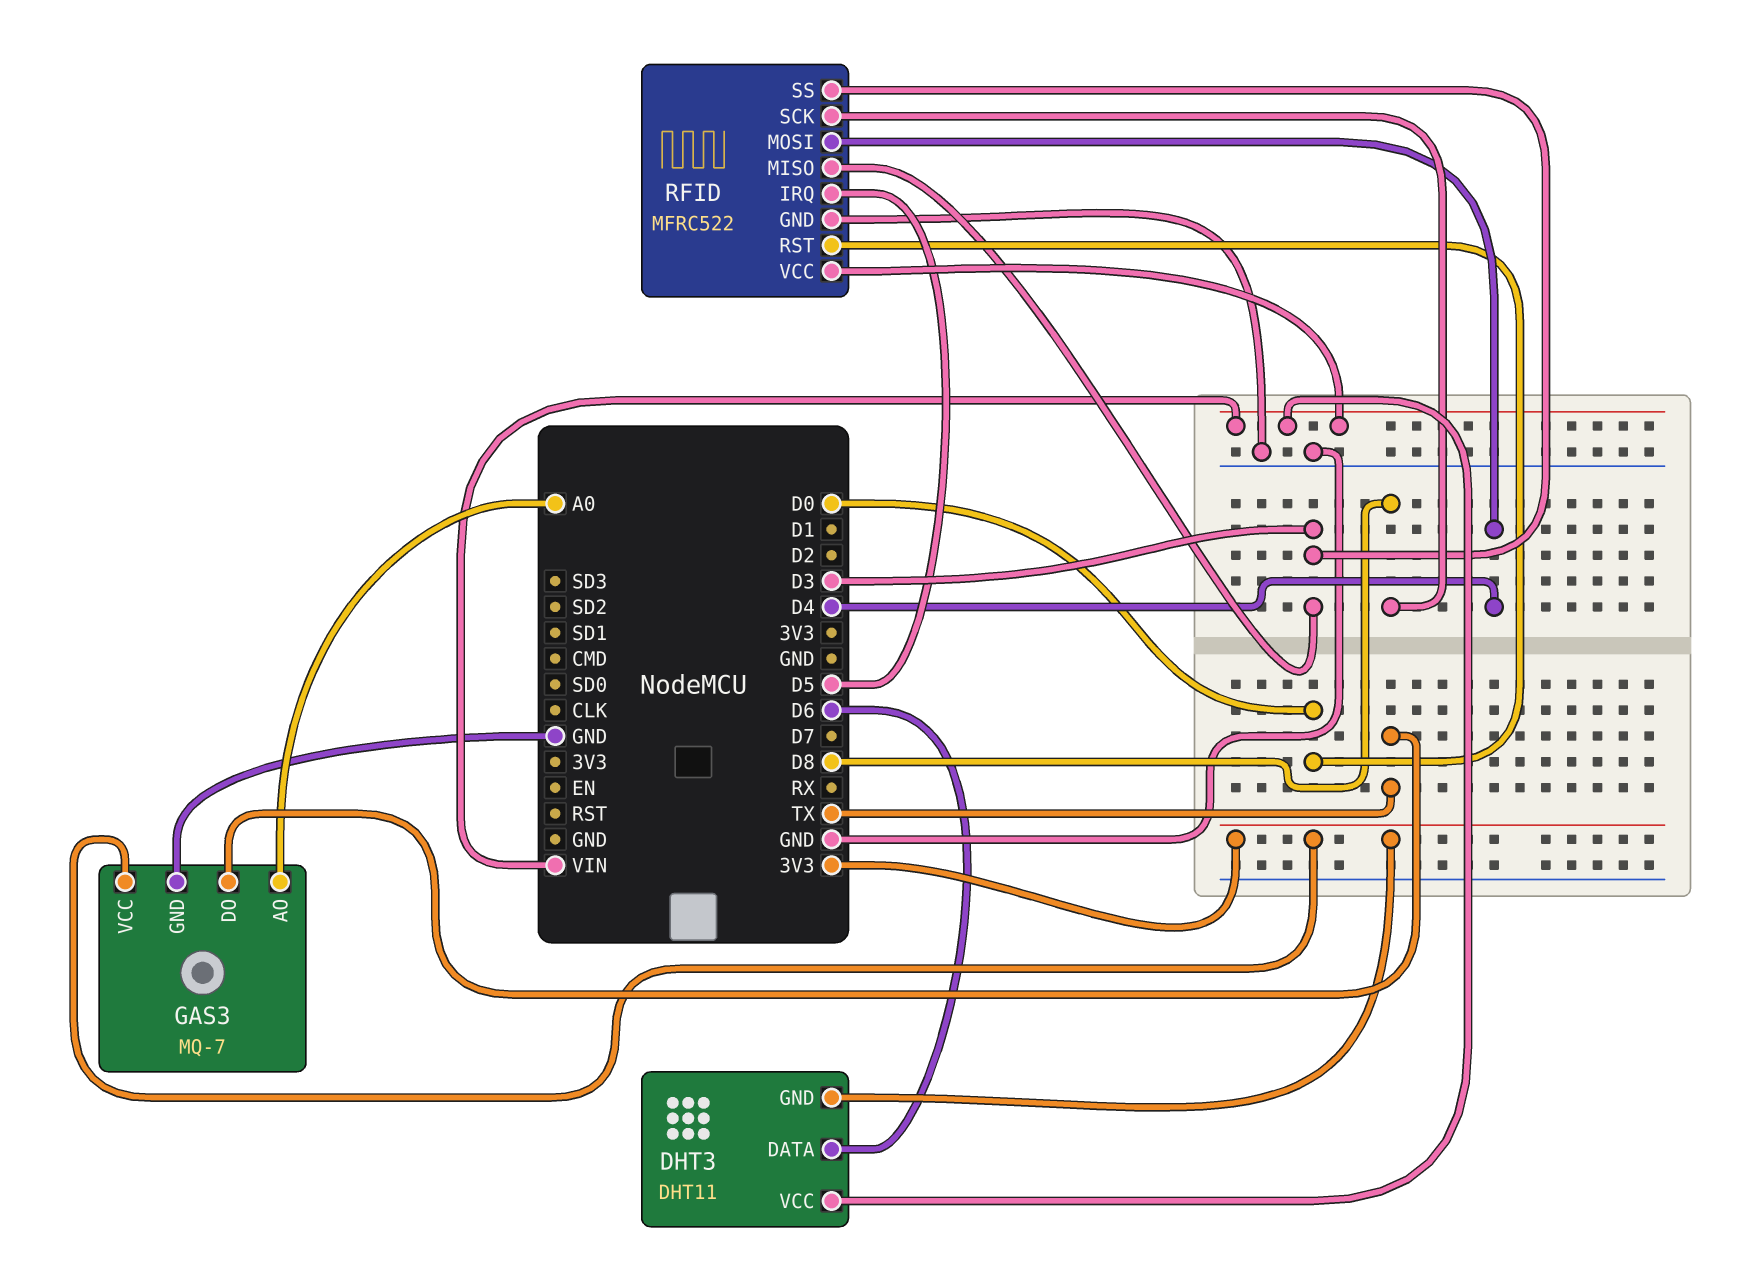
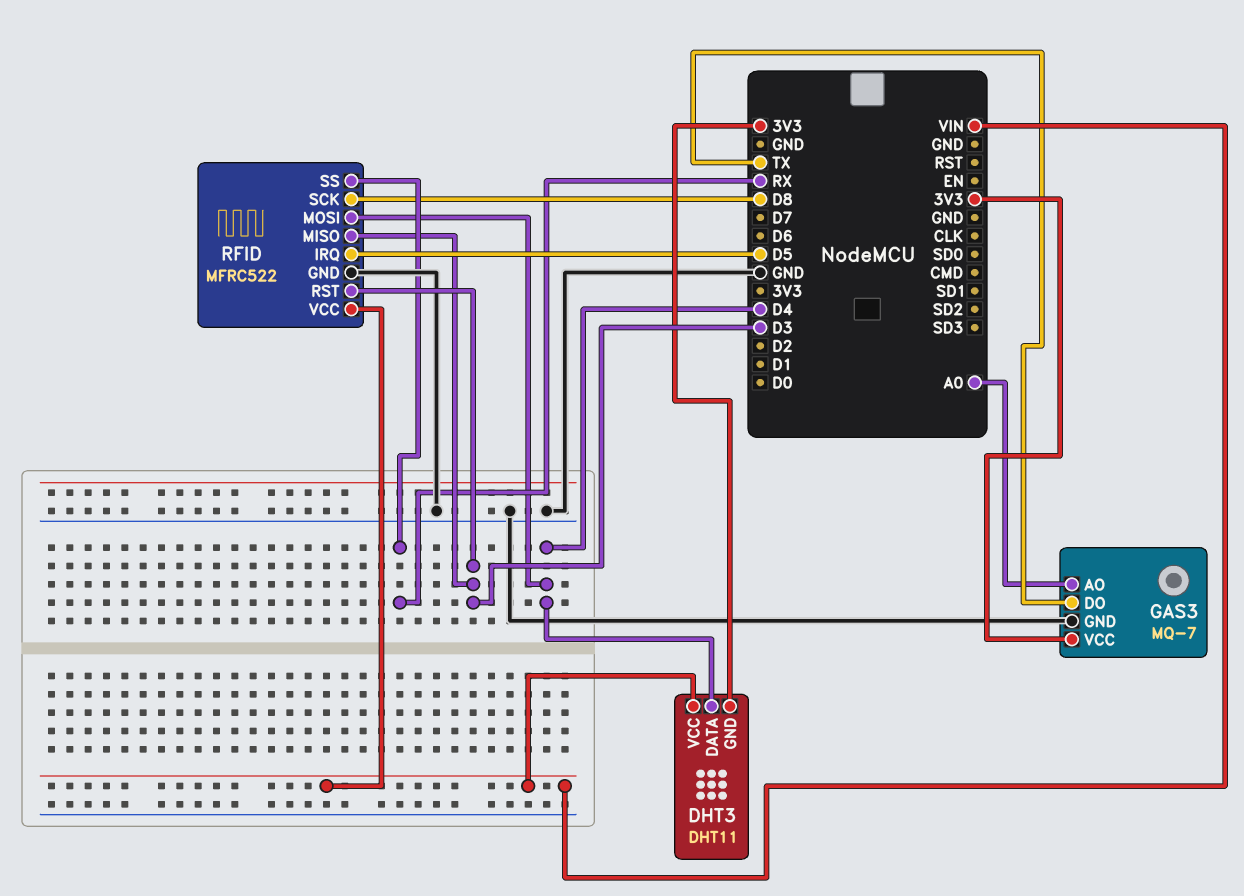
DHT3 pin DATA: D6 -> D4
RFID pin RST: D0 -> D3
RFID pin SS: D3 -> RX

